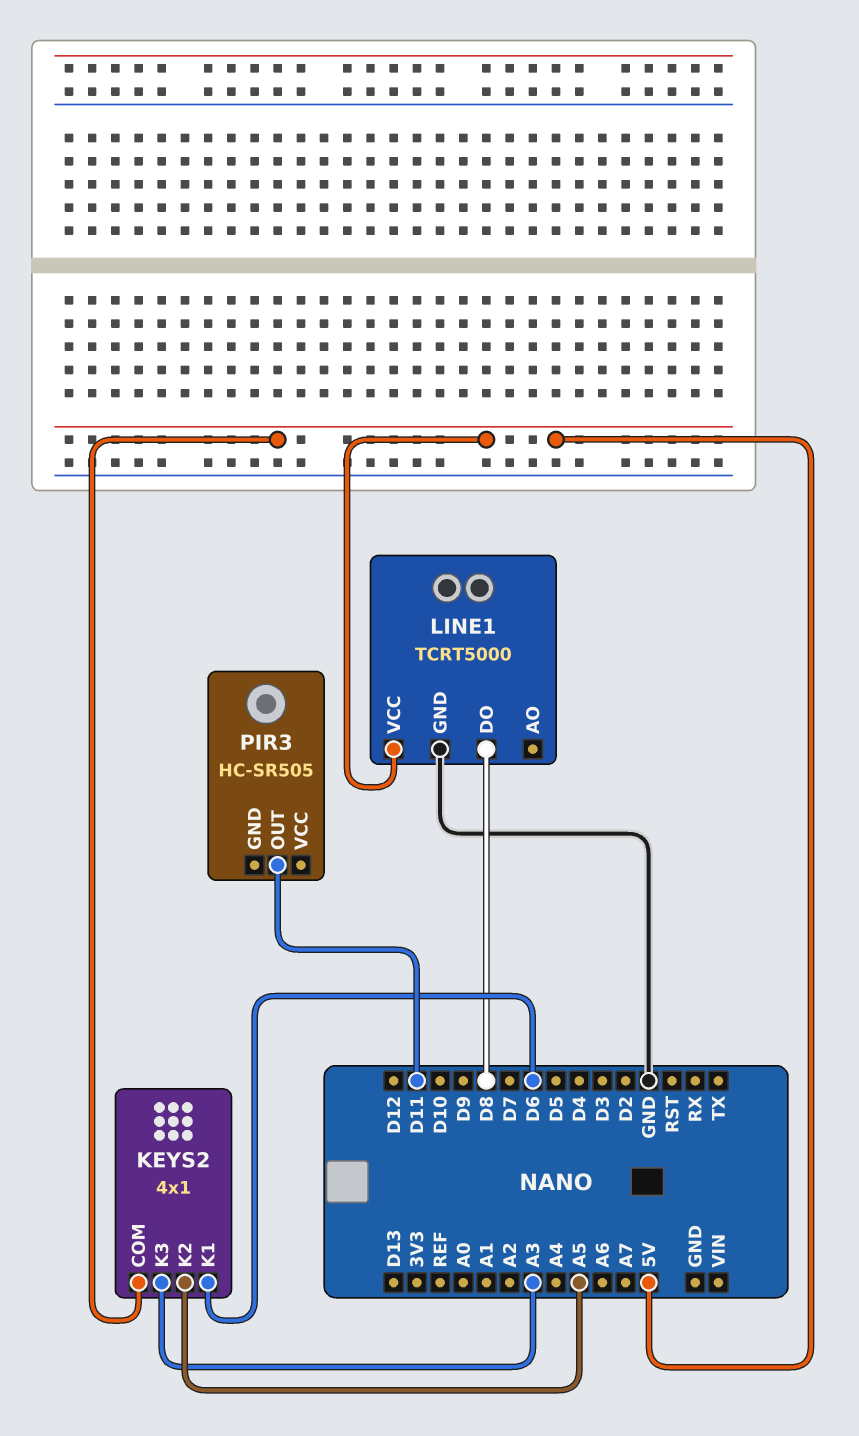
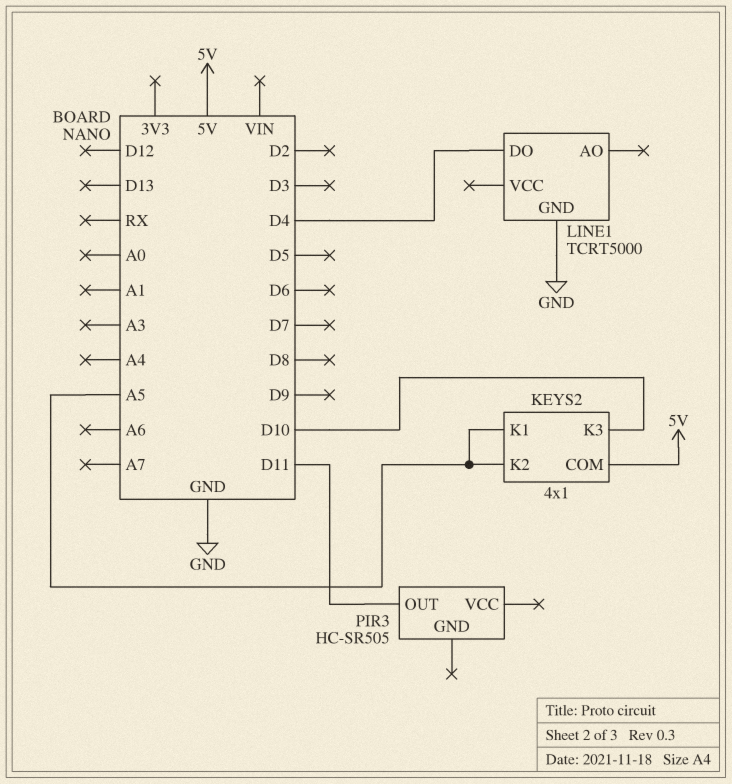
KEYS2 pin K1: D6 -> A5
KEYS2 pin K3: A3 -> D10
LINE1 pin DO: D8 -> D4
LINE1 pin VCC: 5V -> none

